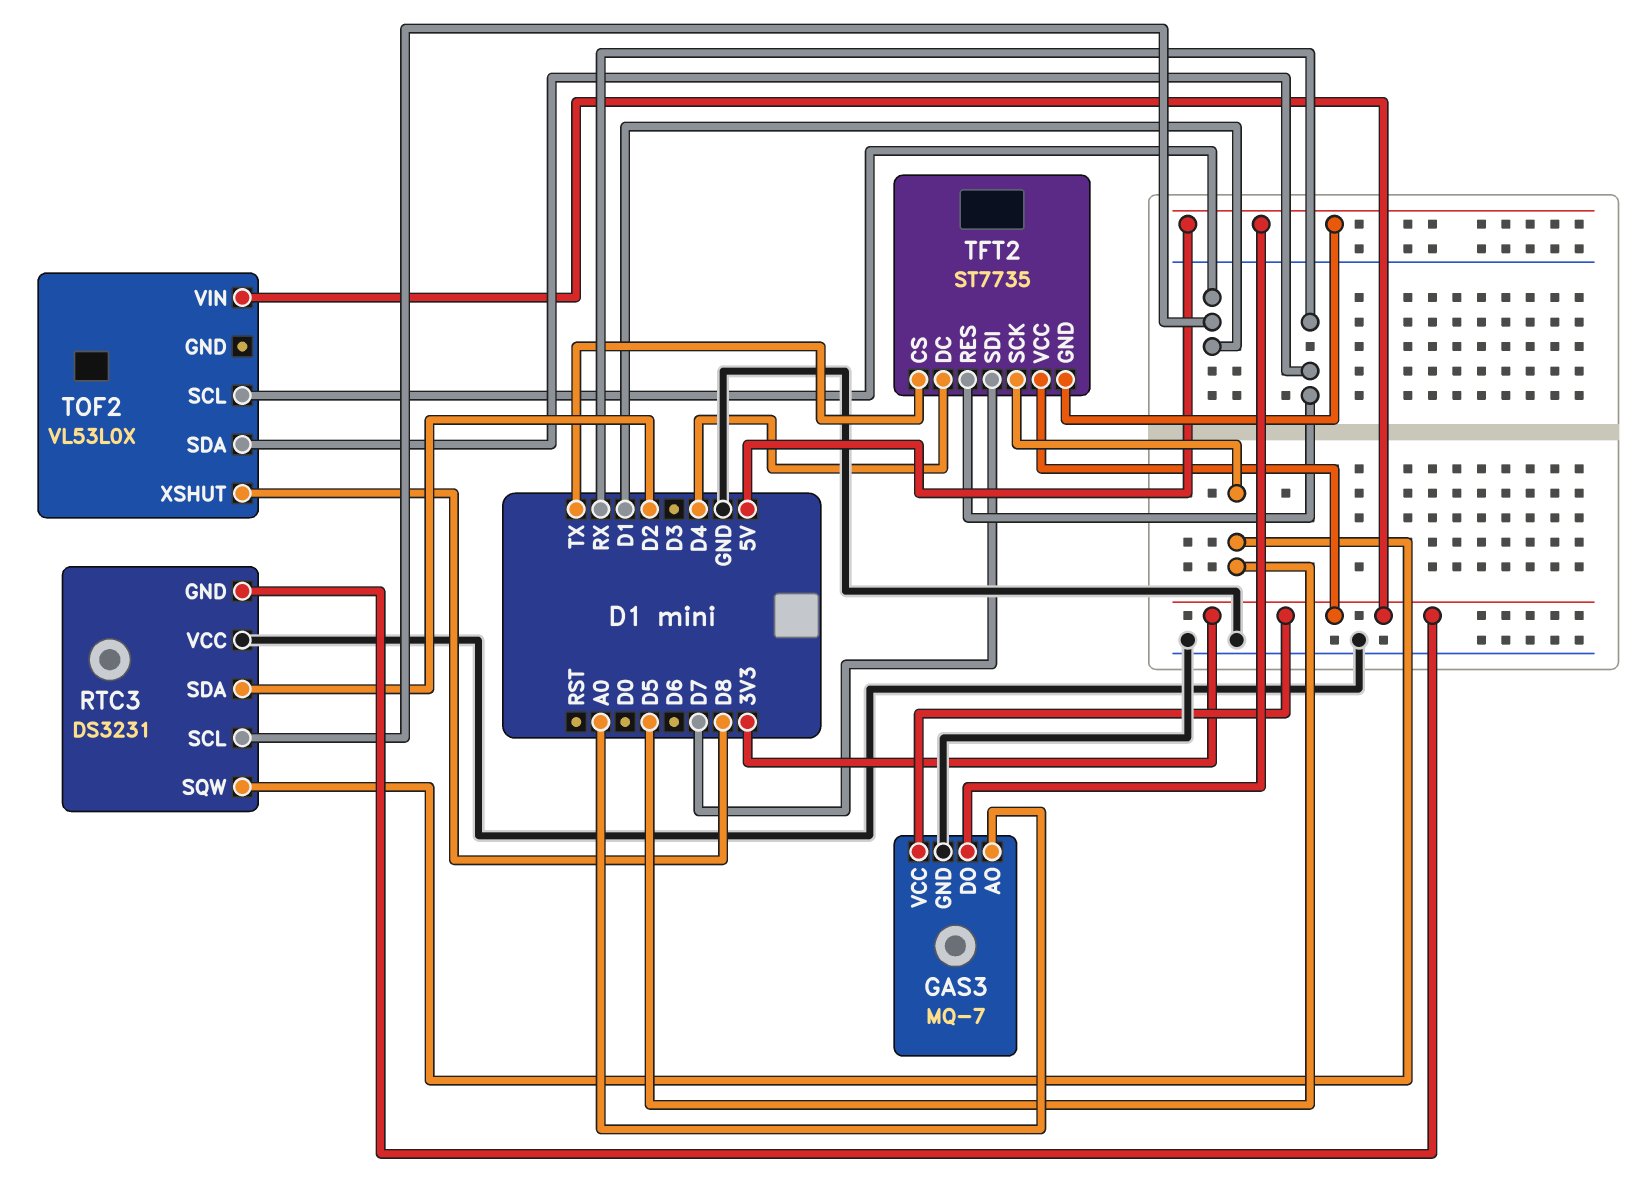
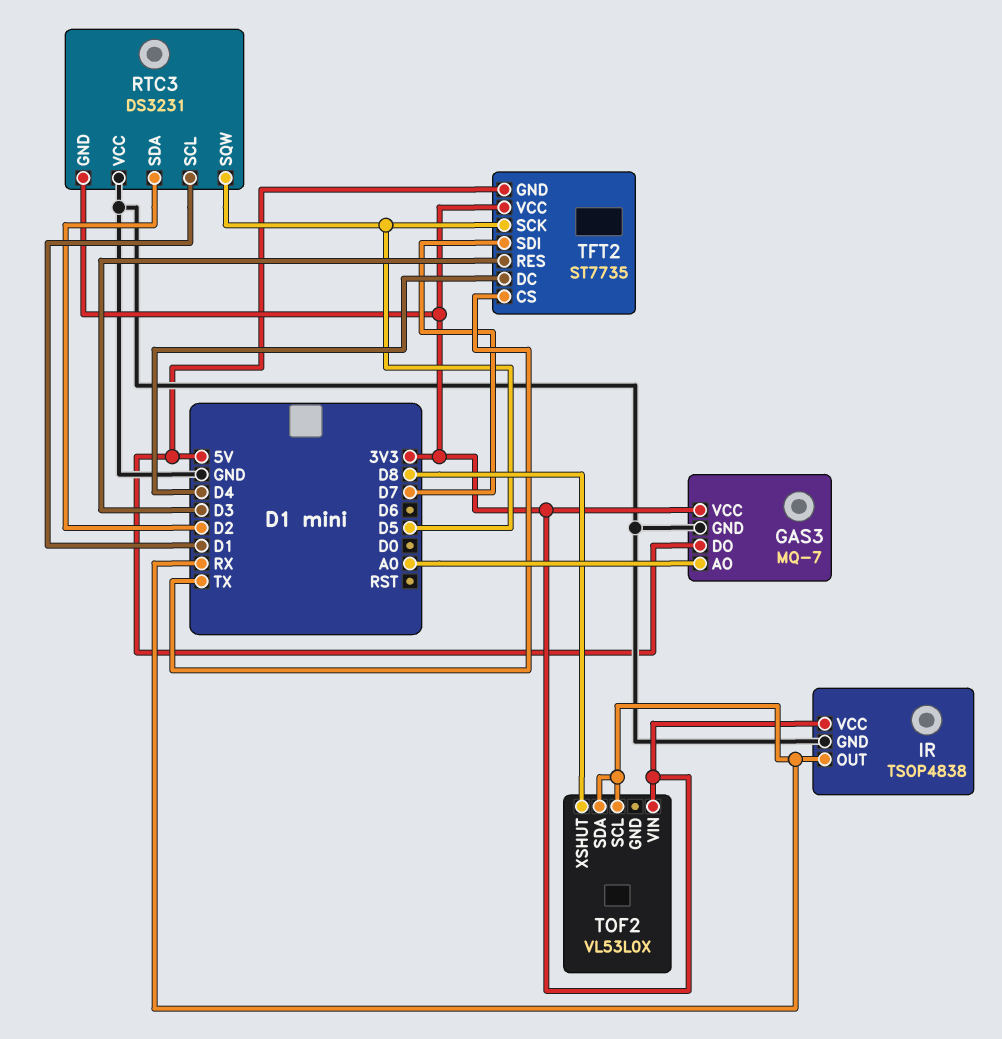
IR: none -> TSOP4838
IR pin GND: none -> GND
IR pin OUT: none -> RX
IR pin VCC: none -> 3V3
TFT2 pin RES: RX -> D3
TOF2 pin SCL: D1 -> RX

